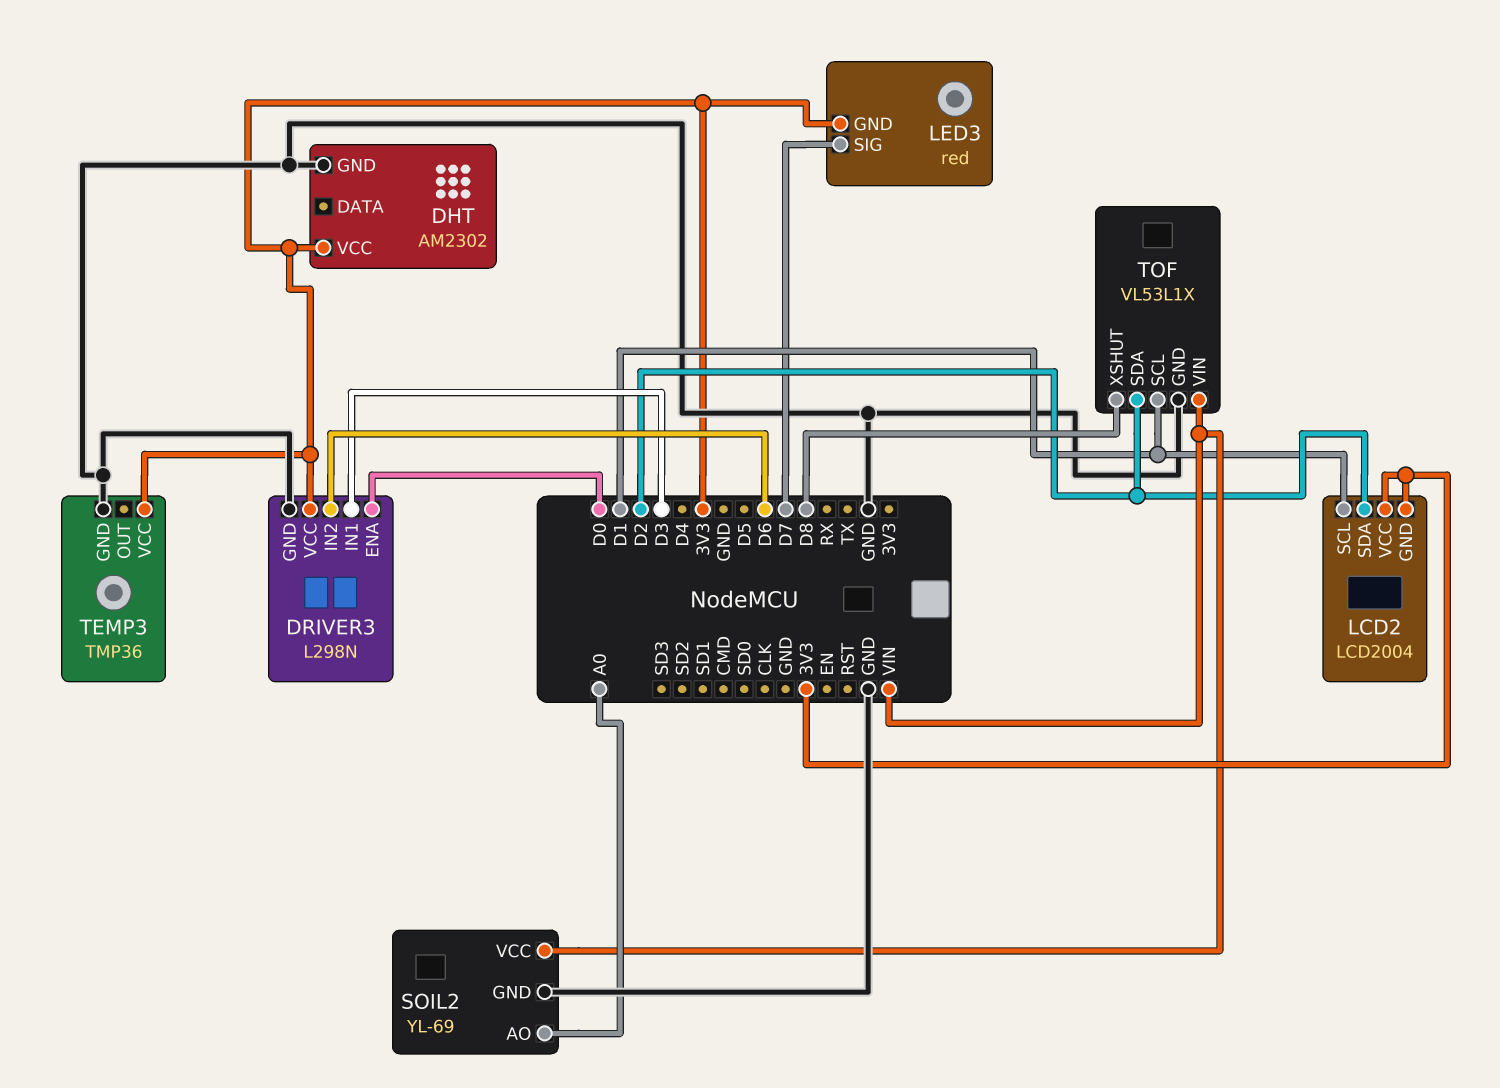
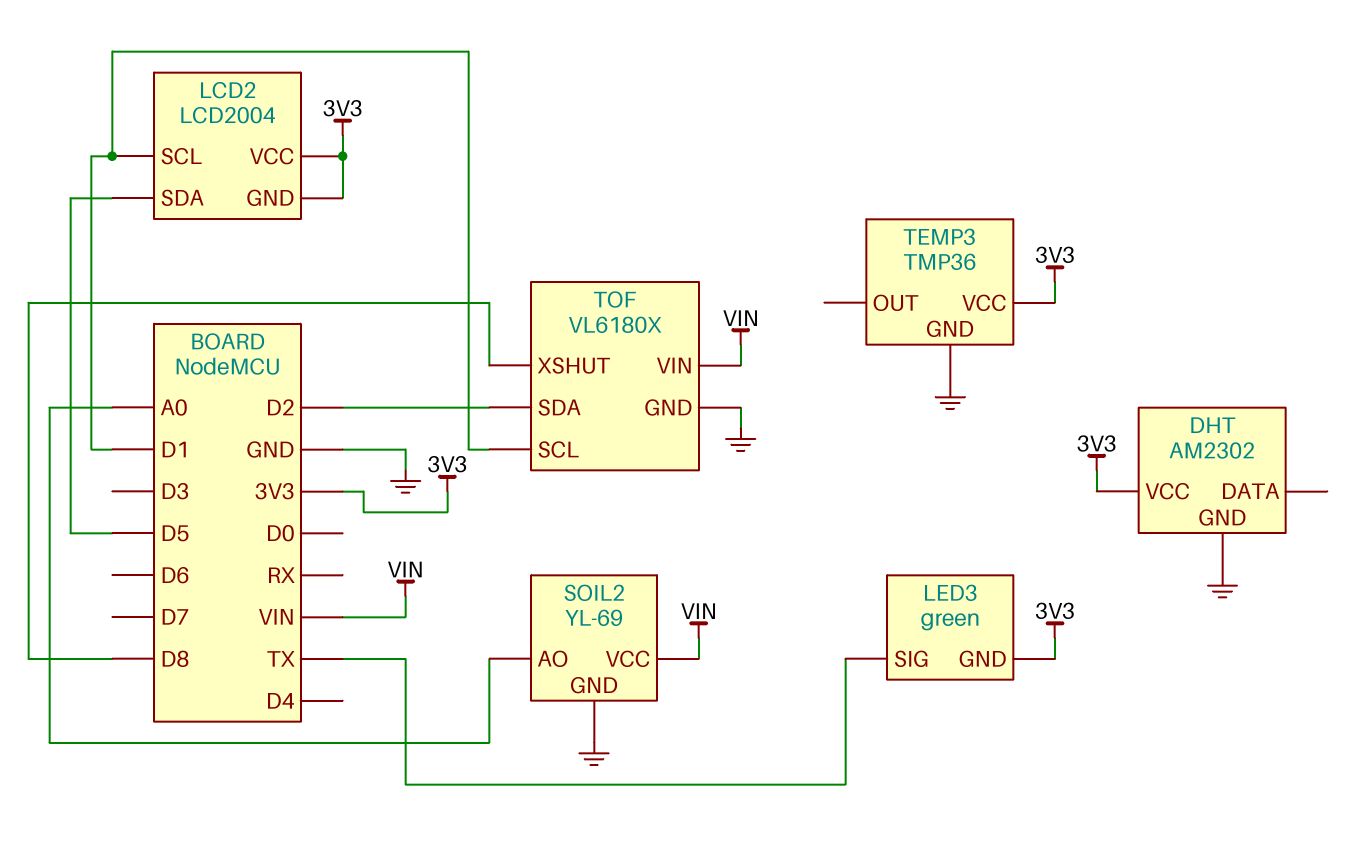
DRIVER3: L298N -> none
DRIVER3 pin ENA: D0 -> none
DRIVER3 pin GND: GND -> none
DRIVER3 pin IN1: D3 -> none
DRIVER3 pin IN2: D6 -> none
DRIVER3 pin VCC: 3V3 -> none
LCD2 pin SDA: D2 -> D5
LED3: red -> green
LED3 pin SIG: D7 -> TX
TOF: VL53L1X -> VL6180X

